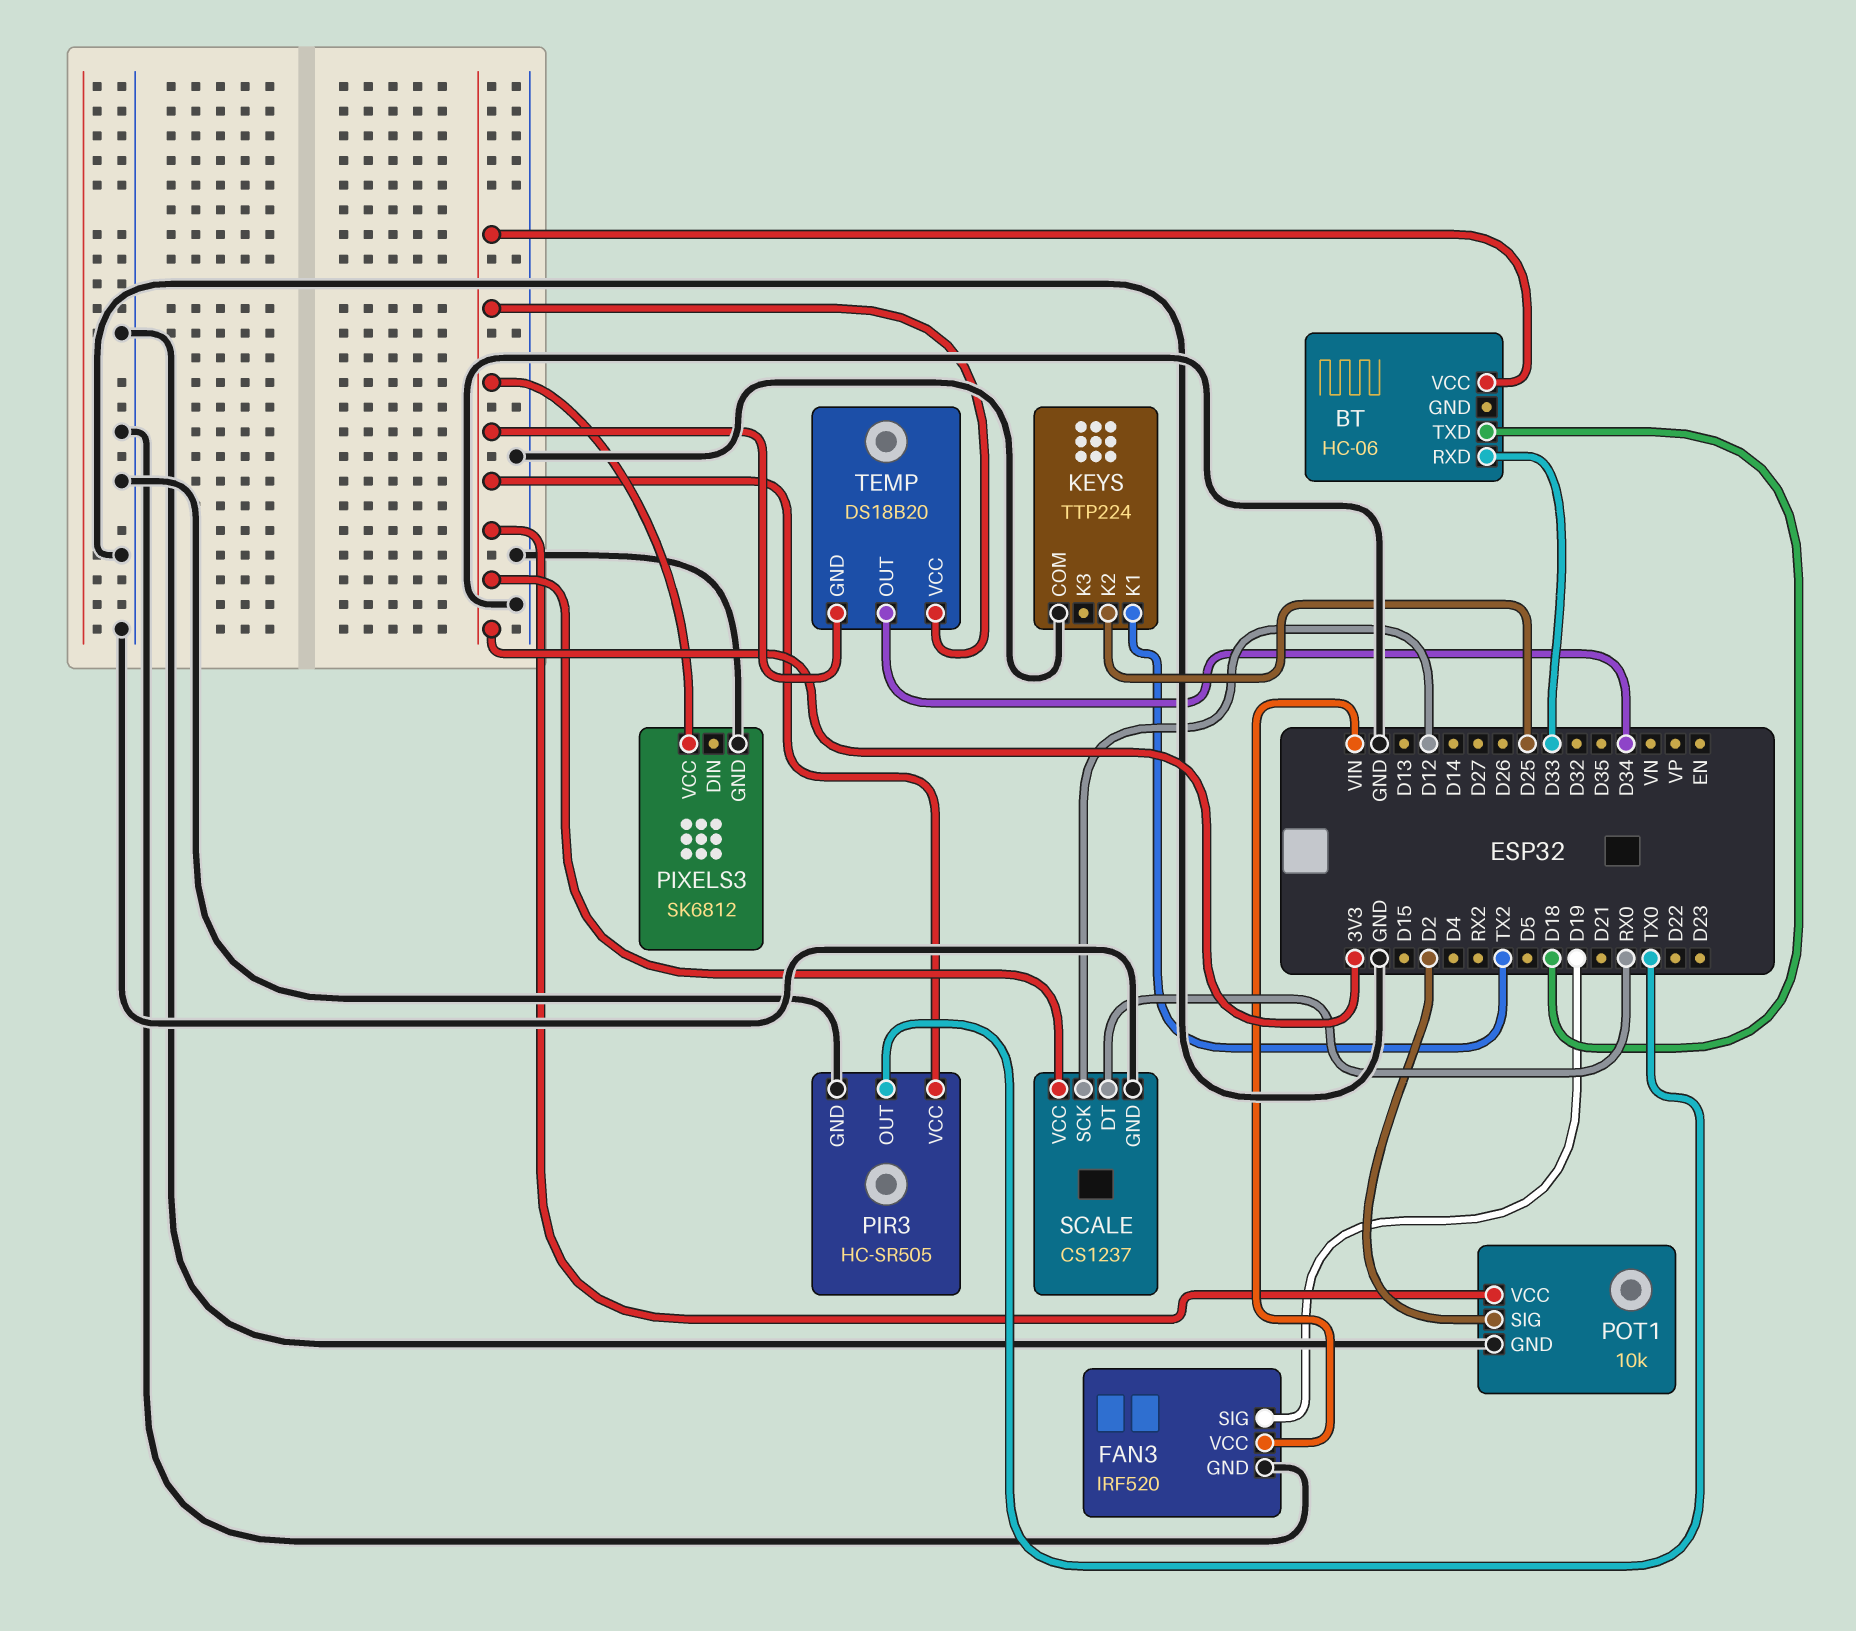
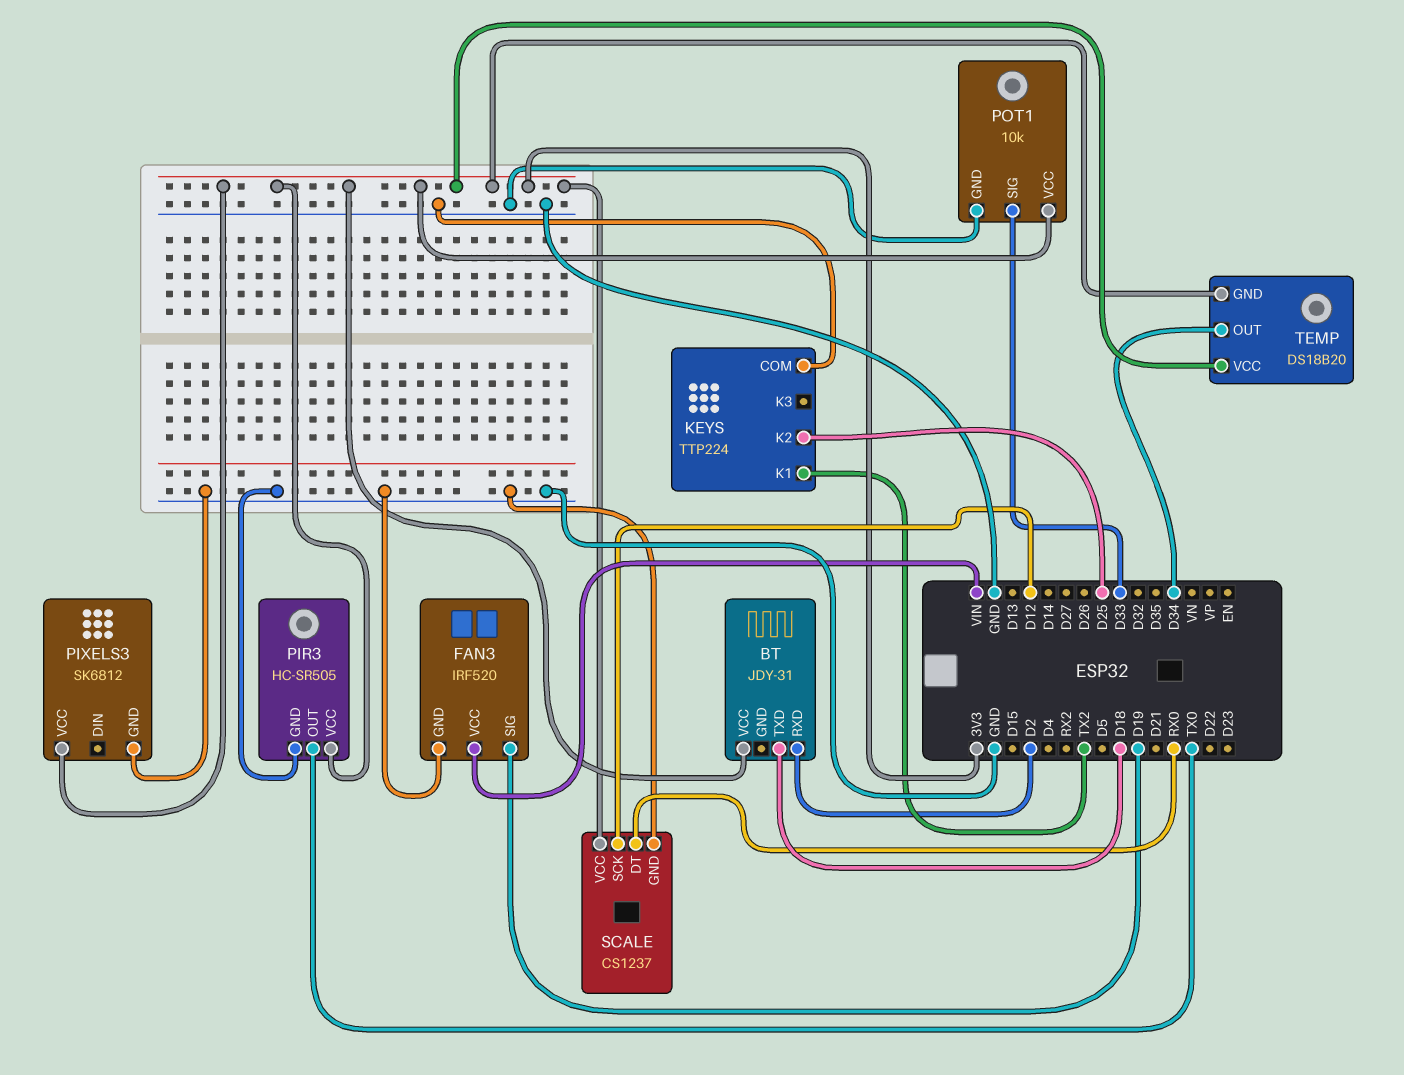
BT: HC-06 -> JDY-31
BT pin RXD: D33 -> D2
POT1 pin SIG: D2 -> D33

